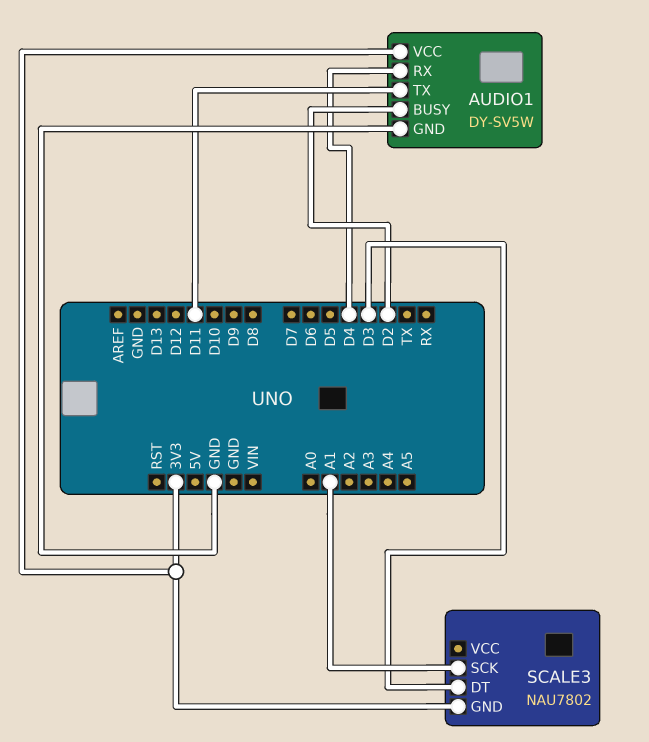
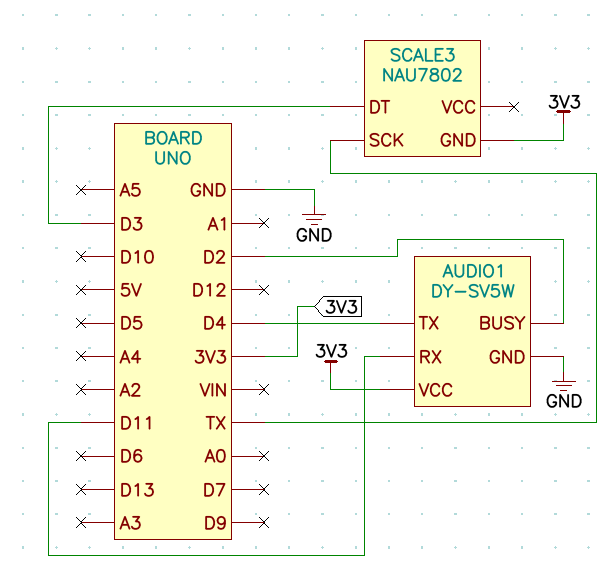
AUDIO1 pin RX: D4 -> D11
AUDIO1 pin TX: D11 -> D4
SCALE3 pin SCK: A1 -> TX

